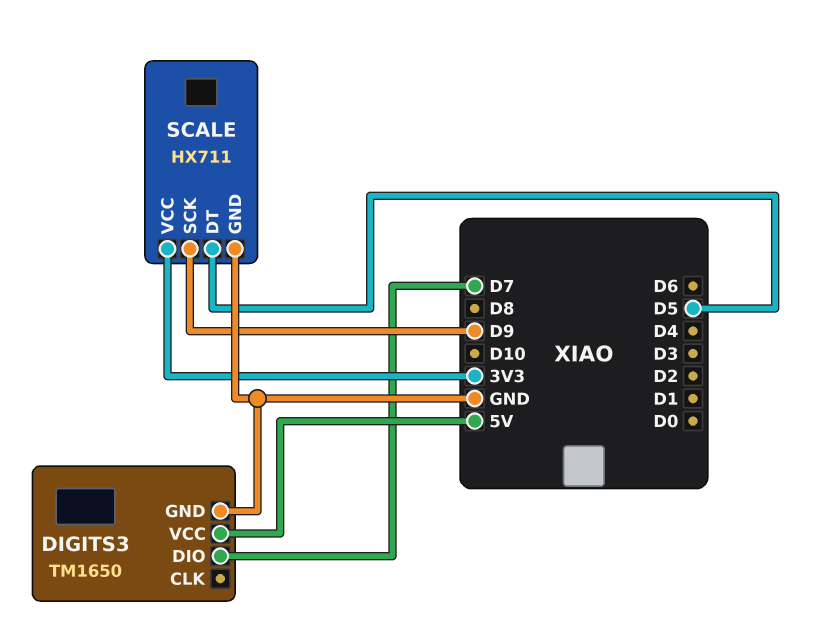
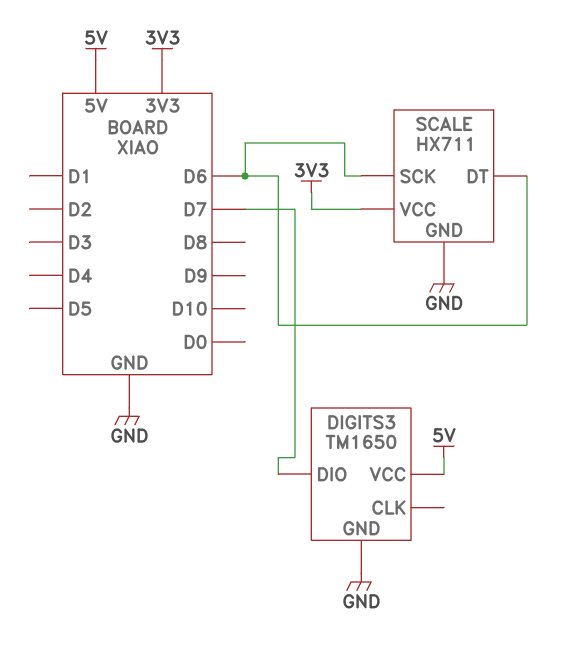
SCALE pin DT: D5 -> D6
SCALE pin SCK: D9 -> D6

